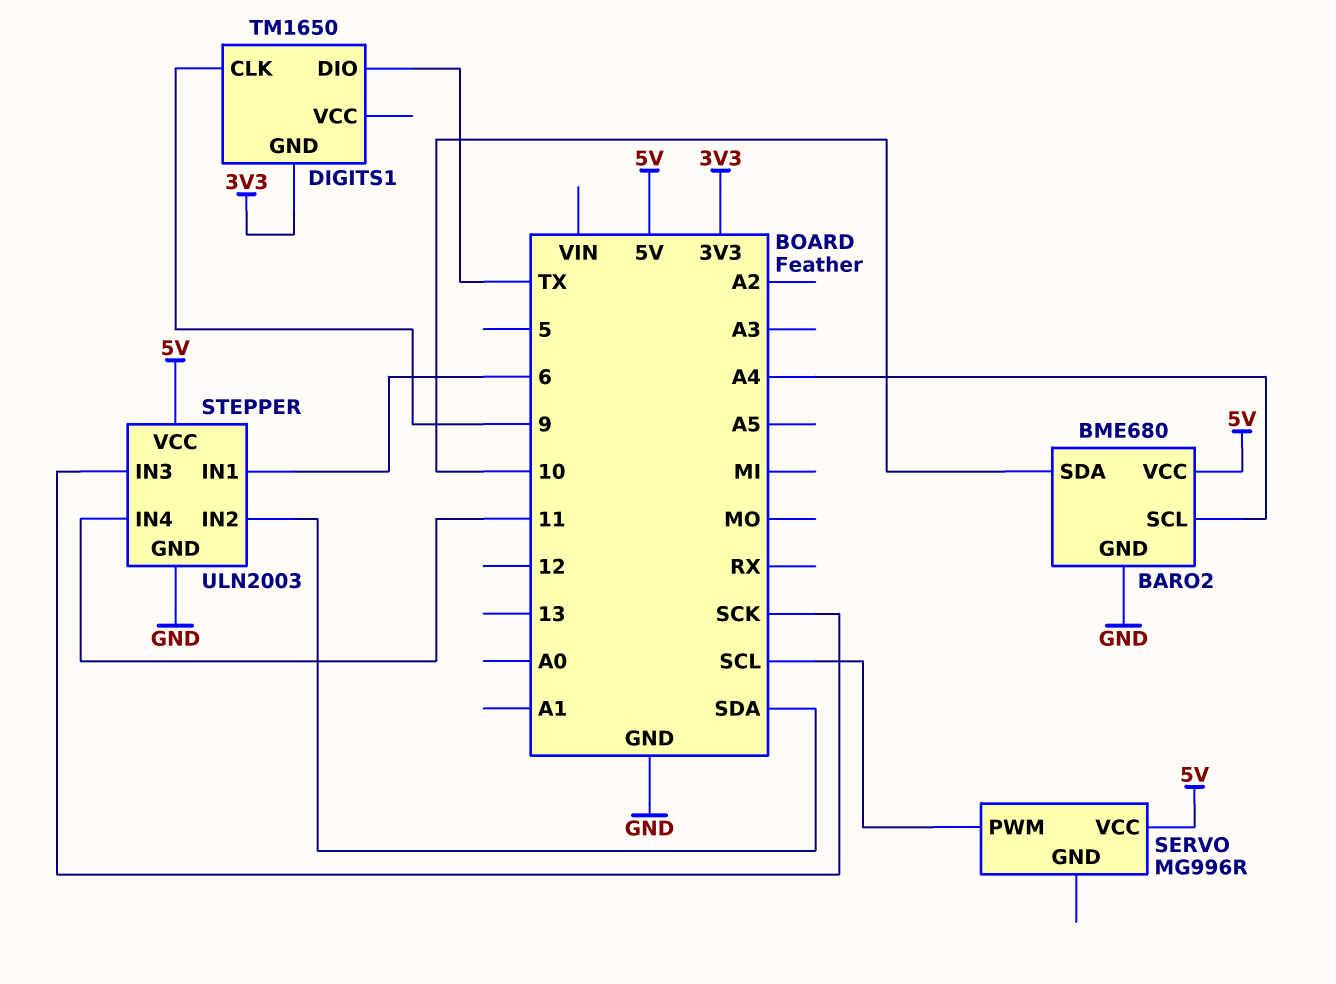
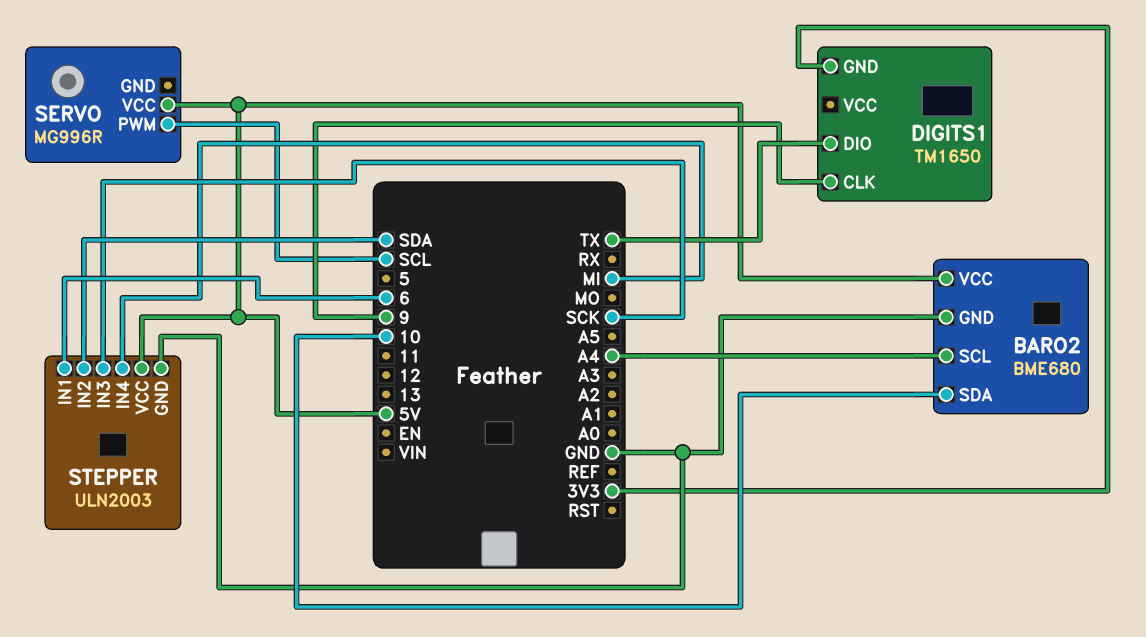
STEPPER pin IN4: 11 -> MI

